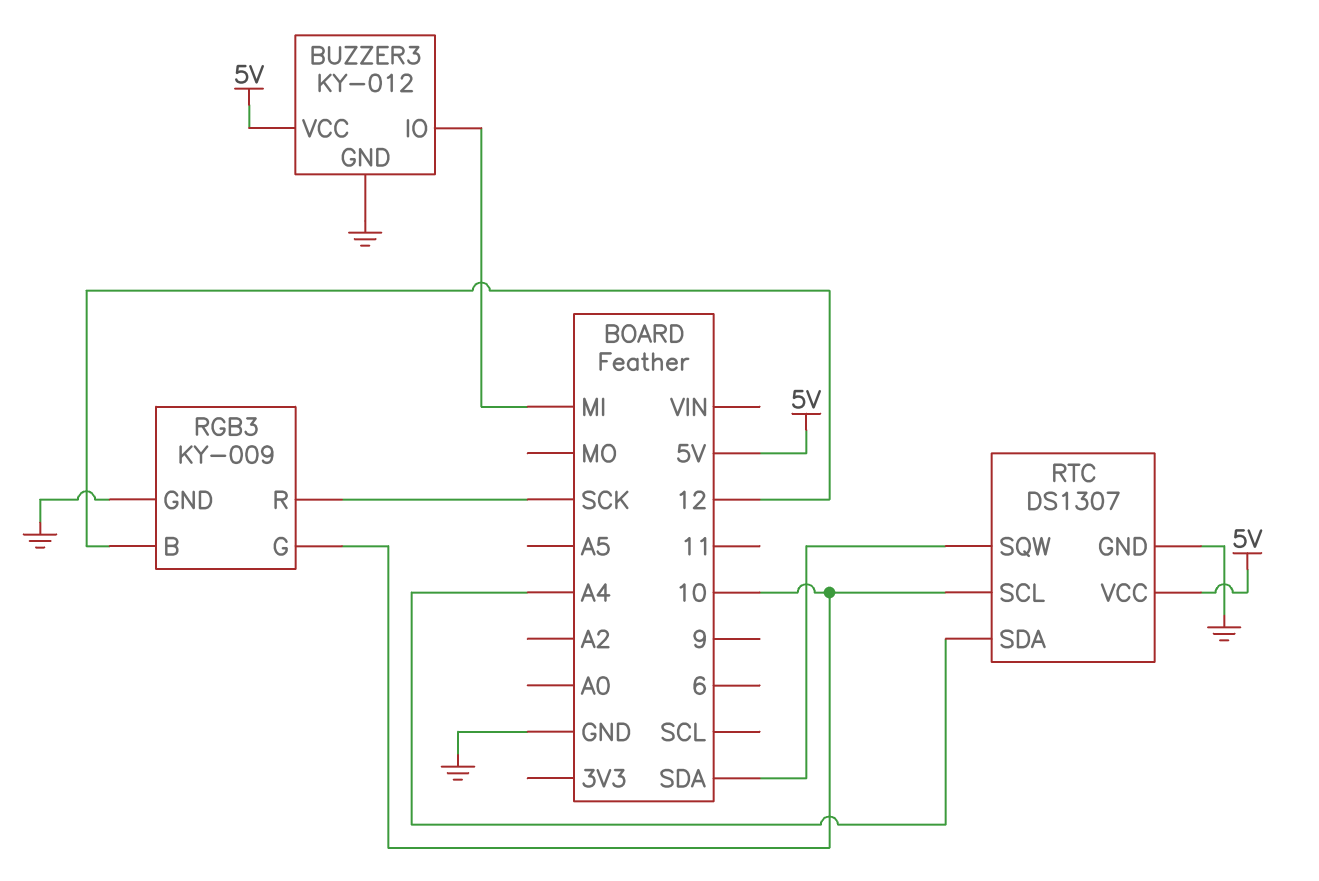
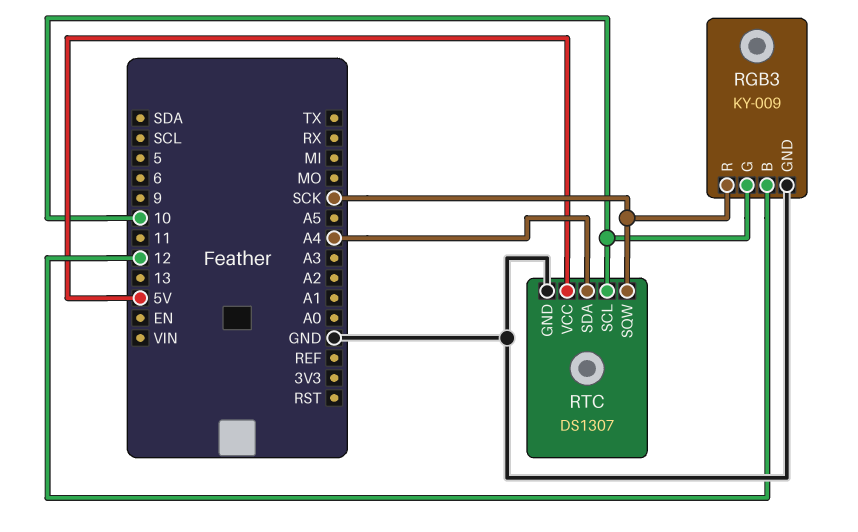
BUZZER3: KY-012 -> none
BUZZER3 pin GND: GND -> none
BUZZER3 pin IO: MI -> none
BUZZER3 pin VCC: 5V -> none
RTC pin SQW: SDA -> SCK

